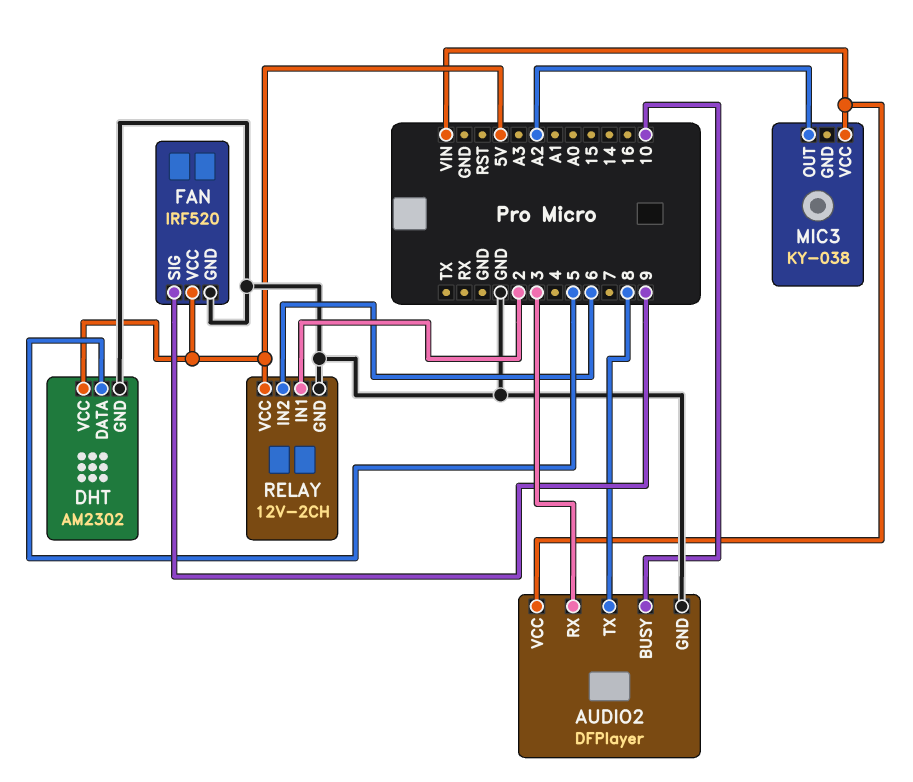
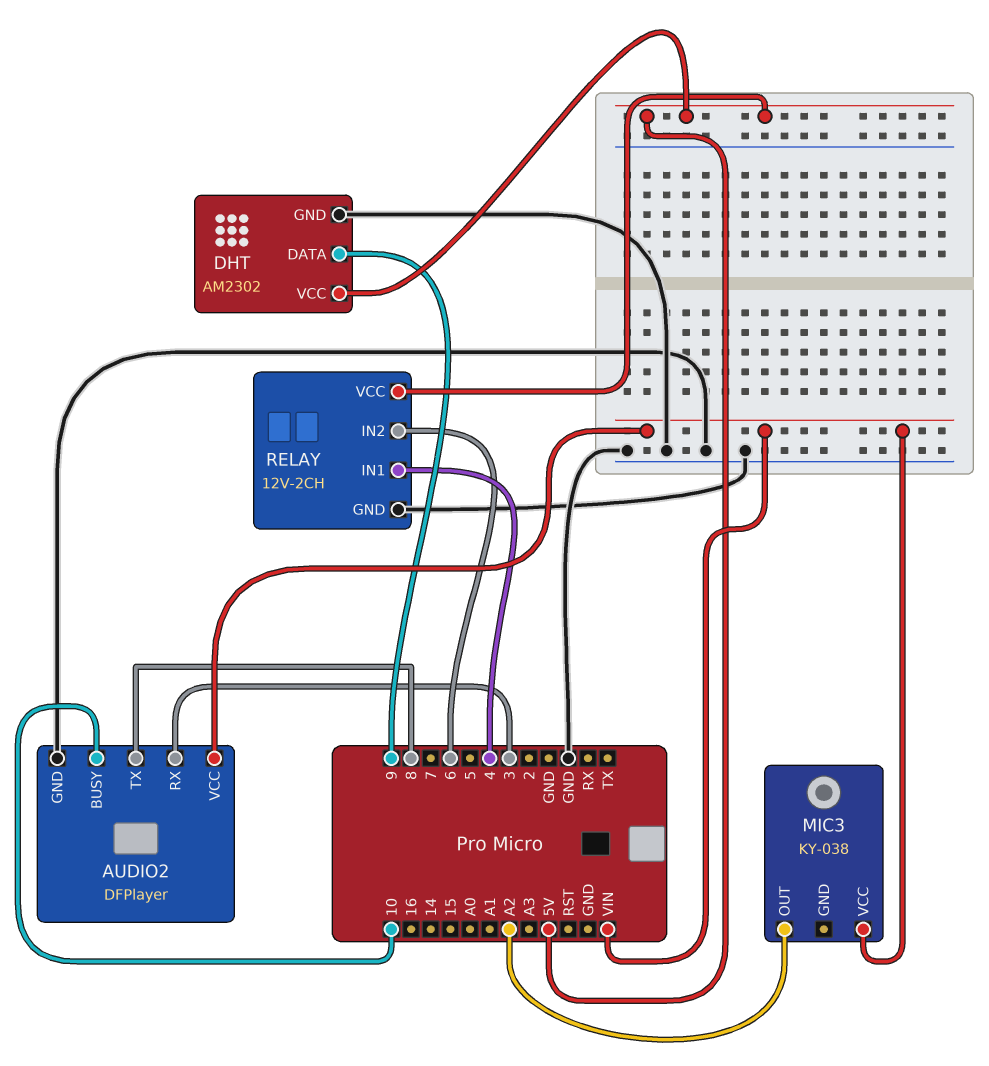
DHT pin DATA: 5 -> 9
FAN: IRF520 -> none
FAN pin GND: GND -> none
FAN pin SIG: 9 -> none
FAN pin VCC: 5V -> none
RELAY pin IN1: 2 -> 4

